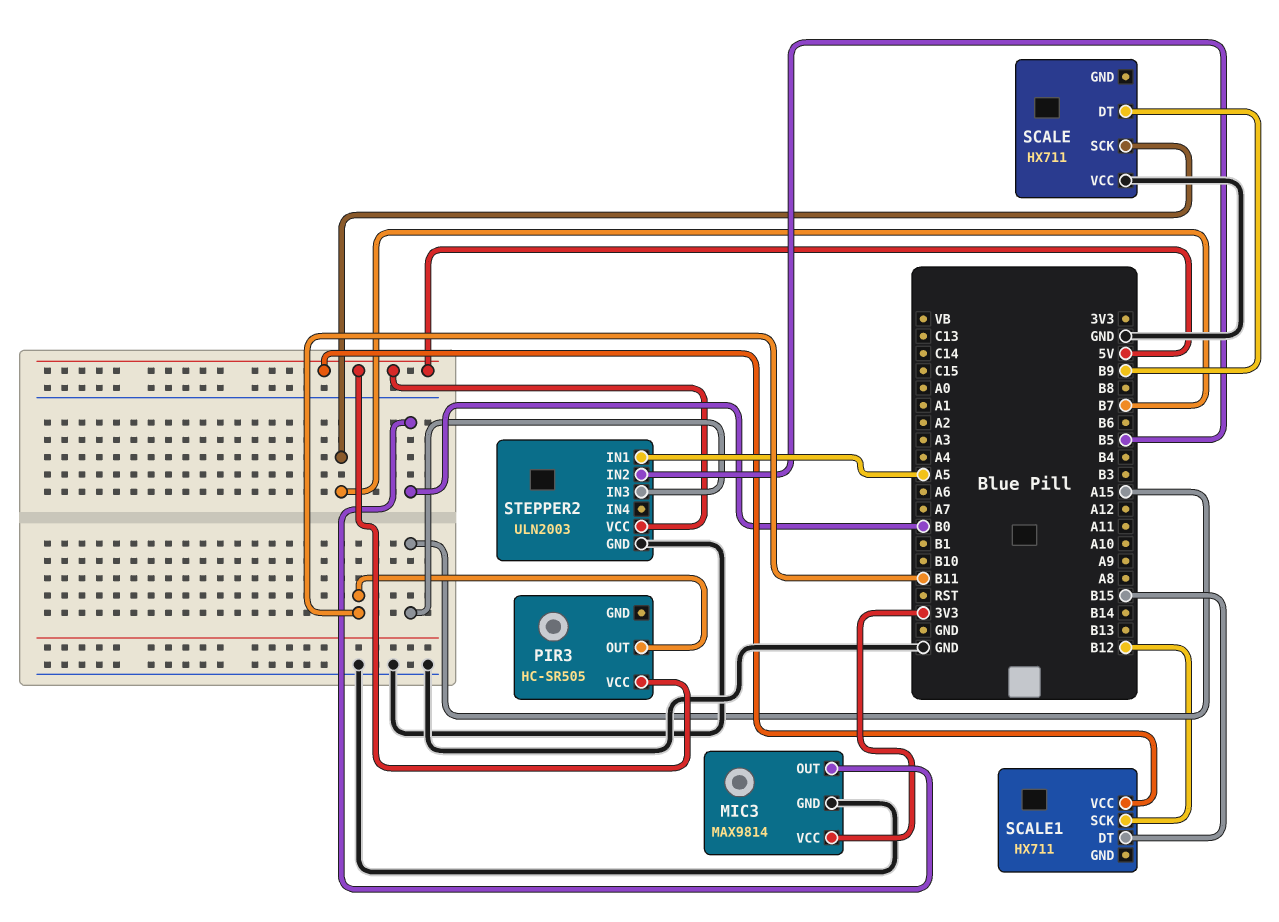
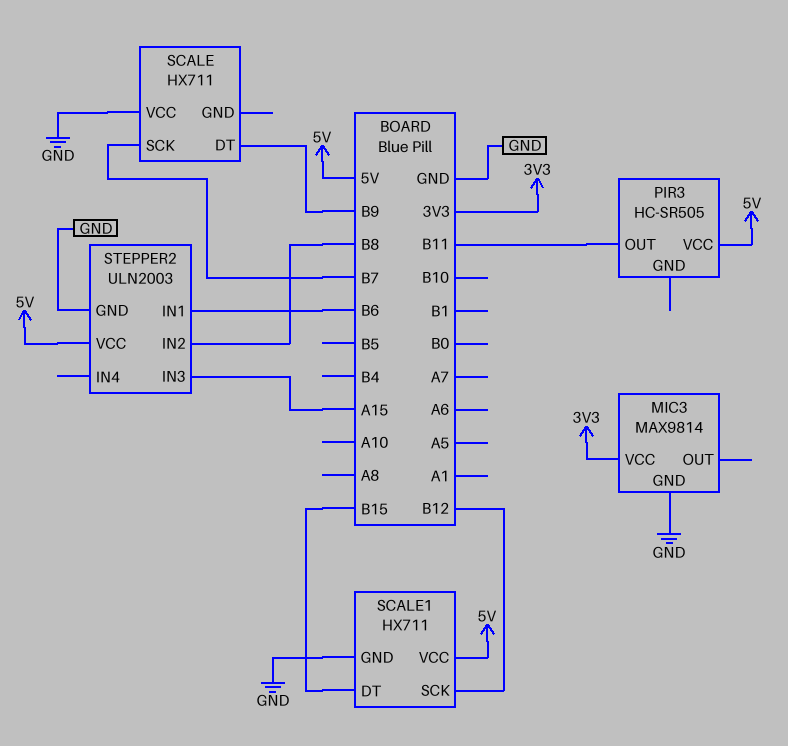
MIC3 pin OUT: B0 -> none
SCALE1 pin GND: none -> GND
STEPPER2 pin IN1: A5 -> B6
STEPPER2 pin IN2: B5 -> B8

